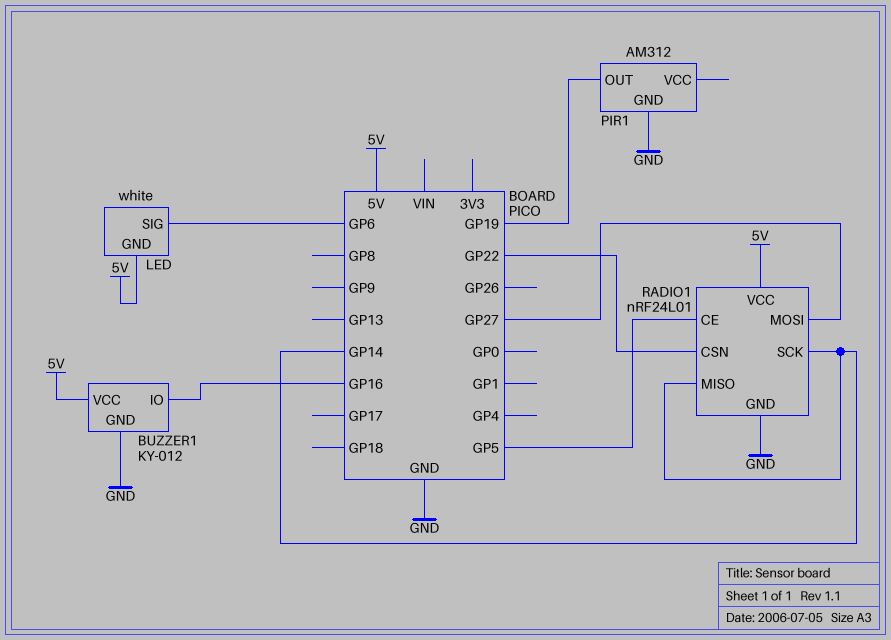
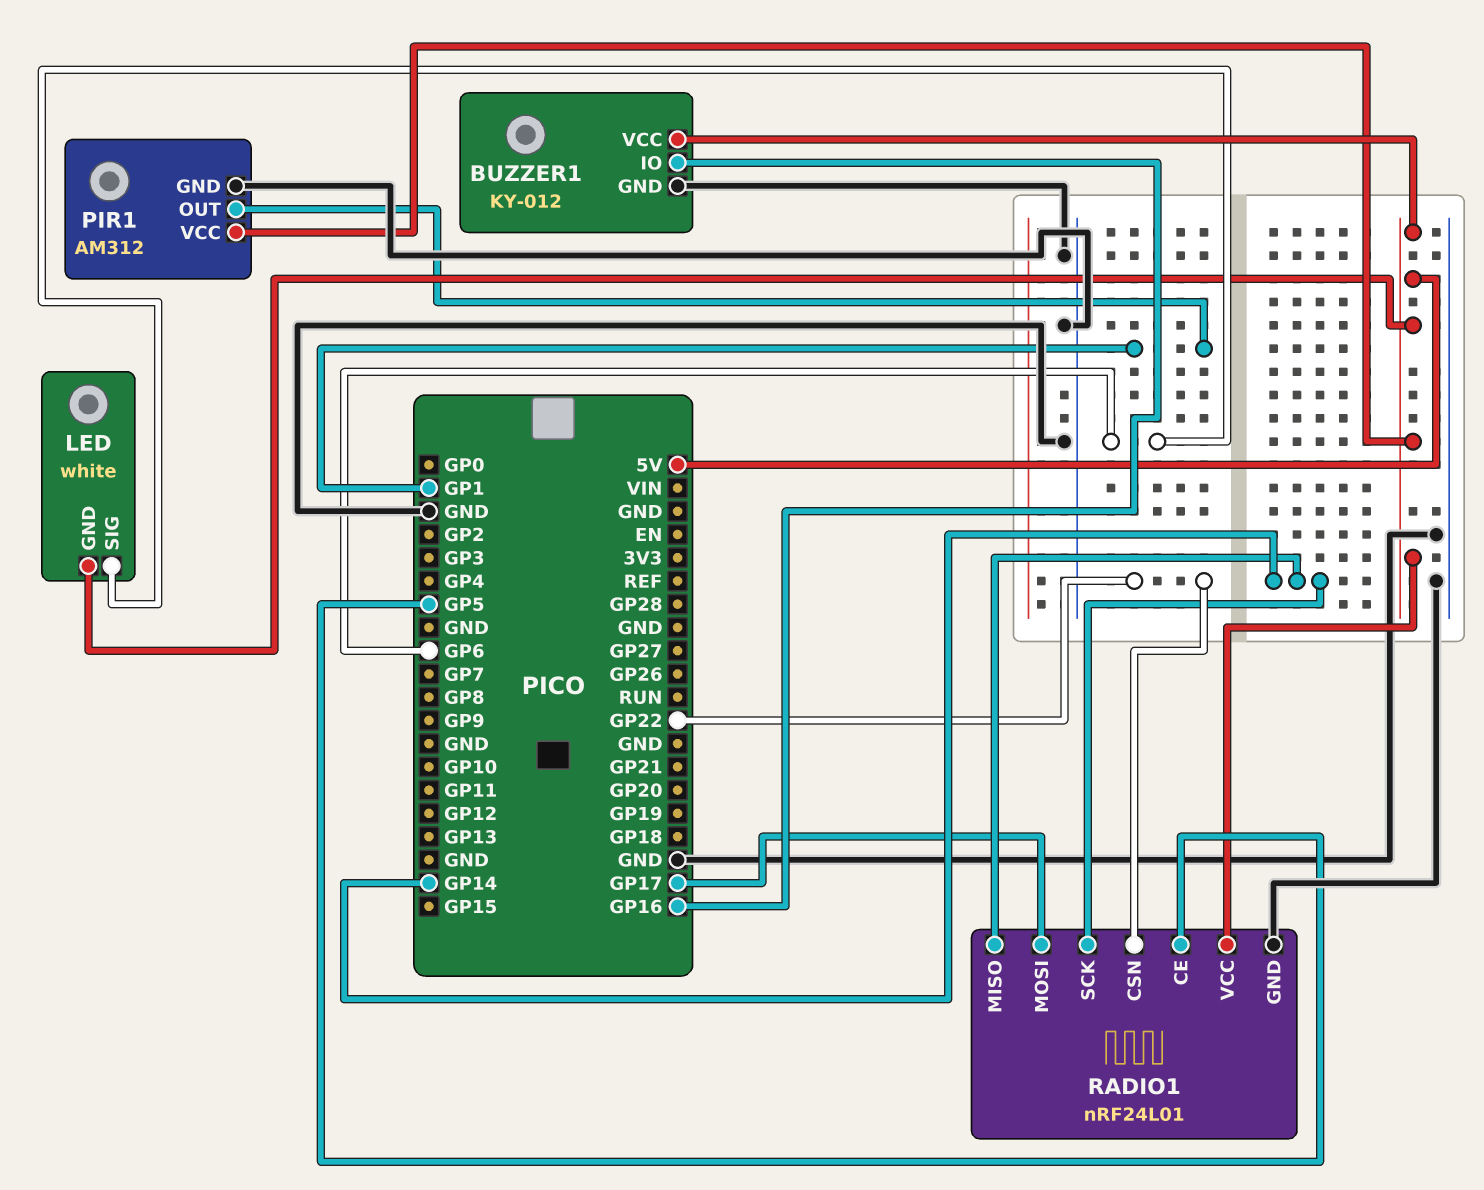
PIR1 pin OUT: GP19 -> GP1
PIR1 pin VCC: none -> 5V
RADIO1 pin MOSI: GP27 -> GP17

